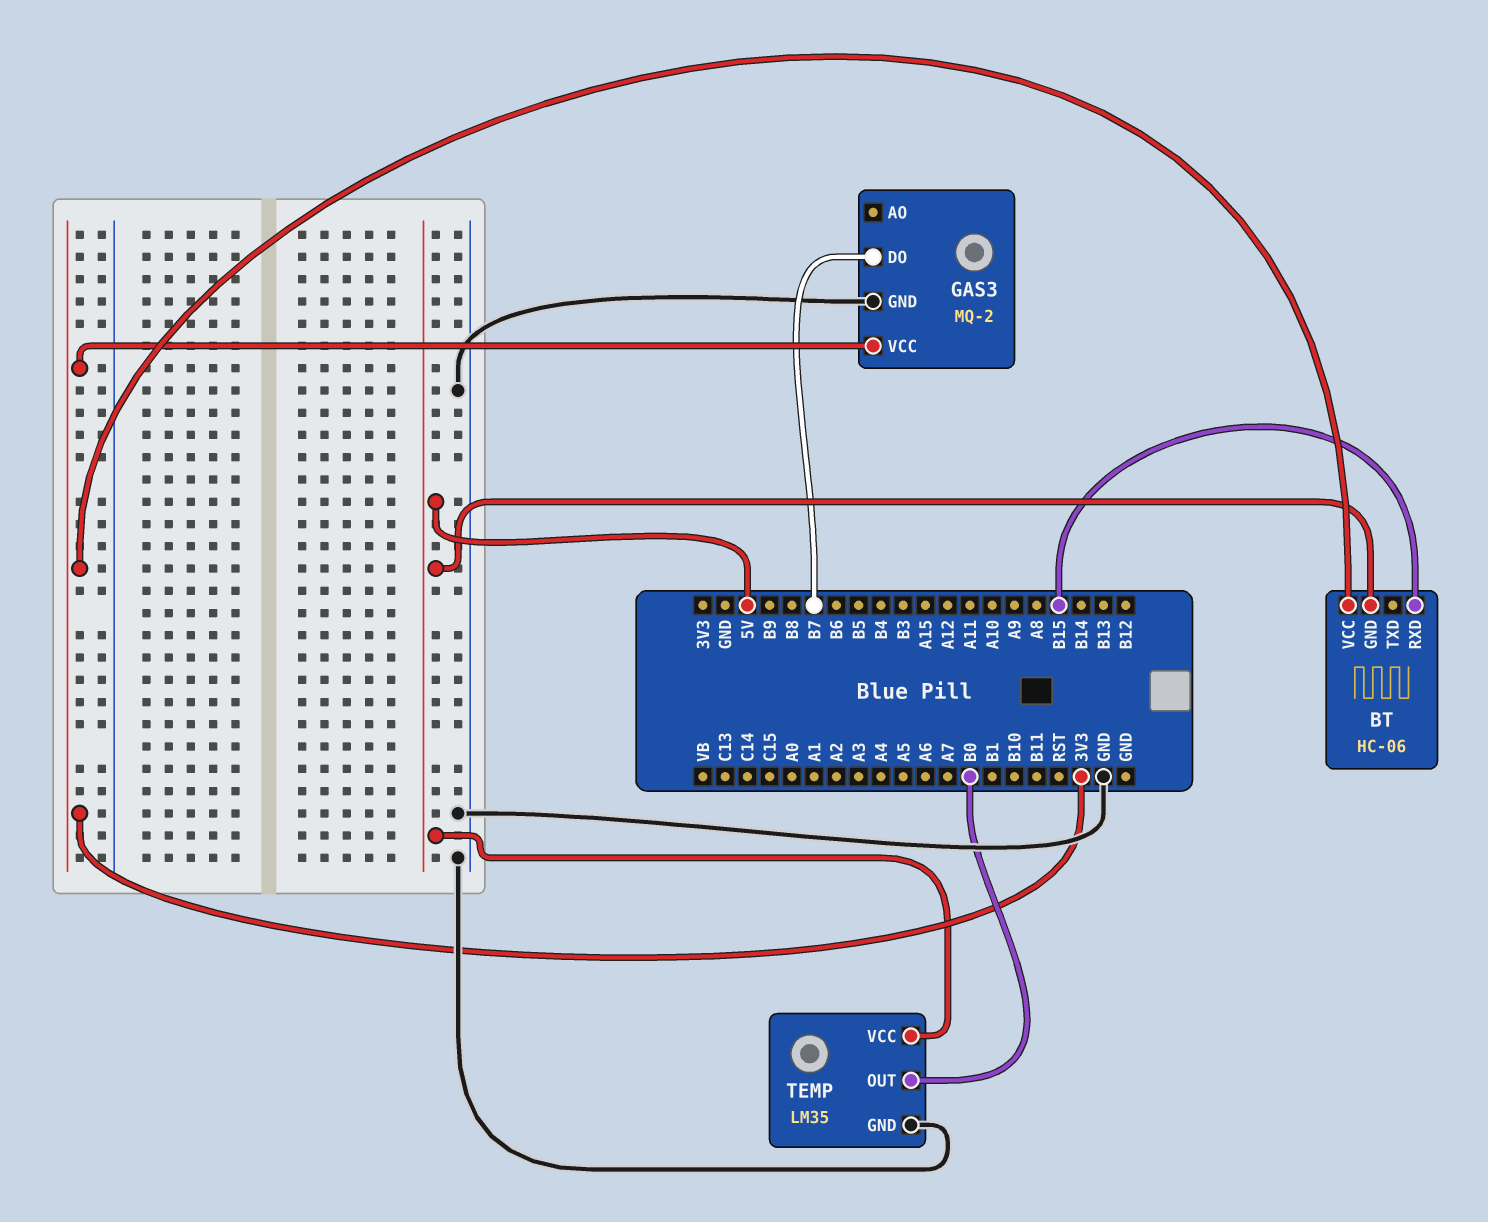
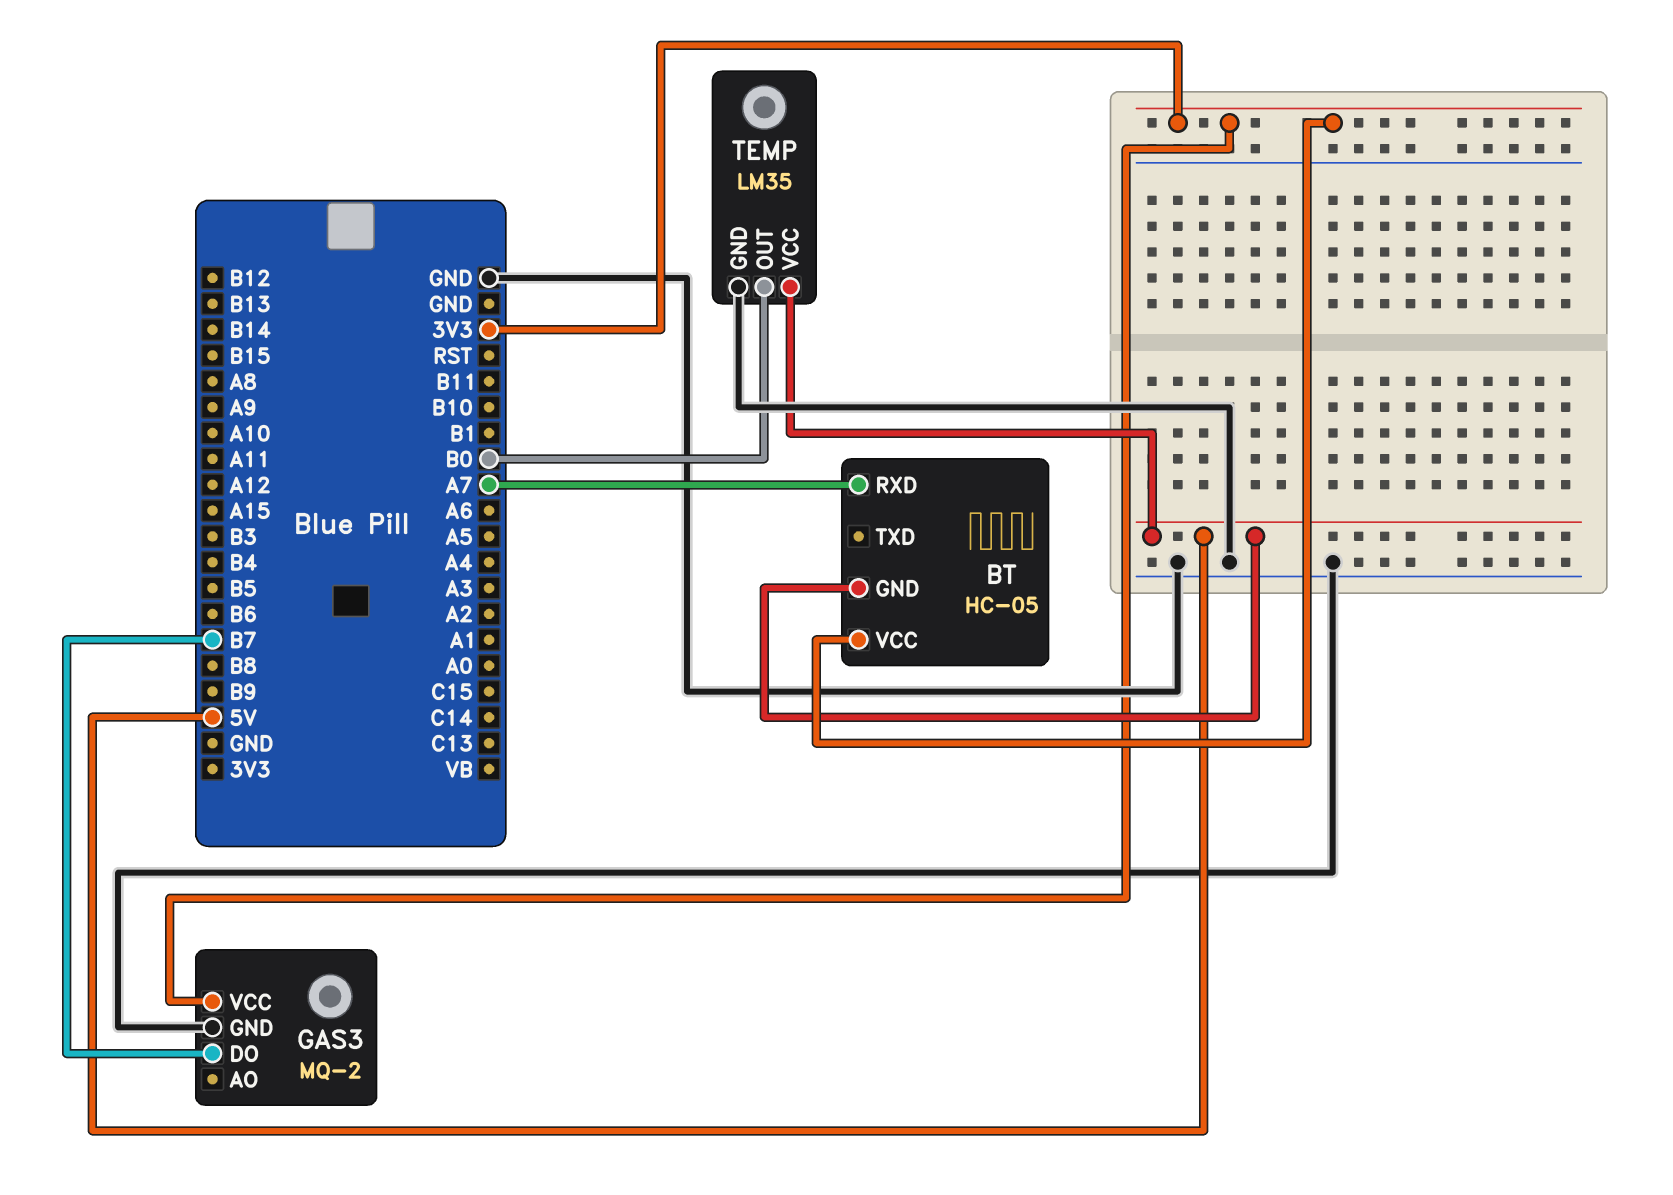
BT: HC-06 -> HC-05
BT pin RXD: B15 -> A7

